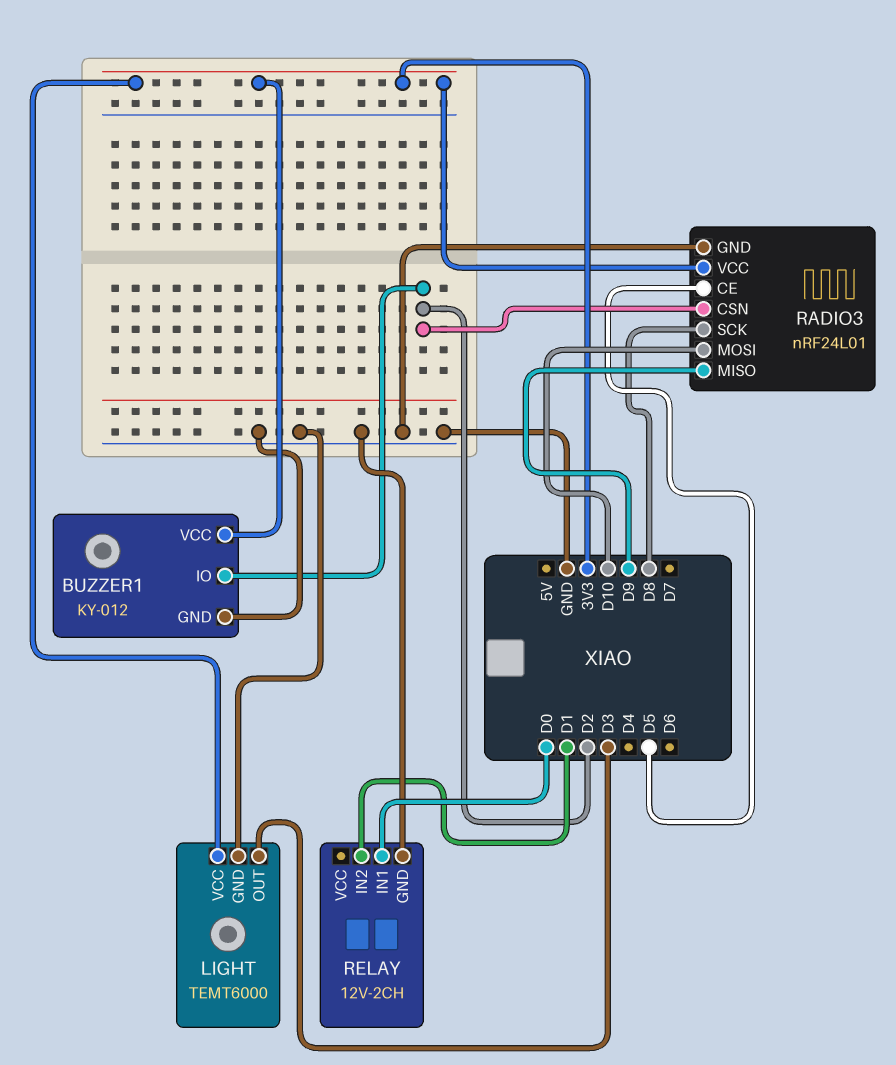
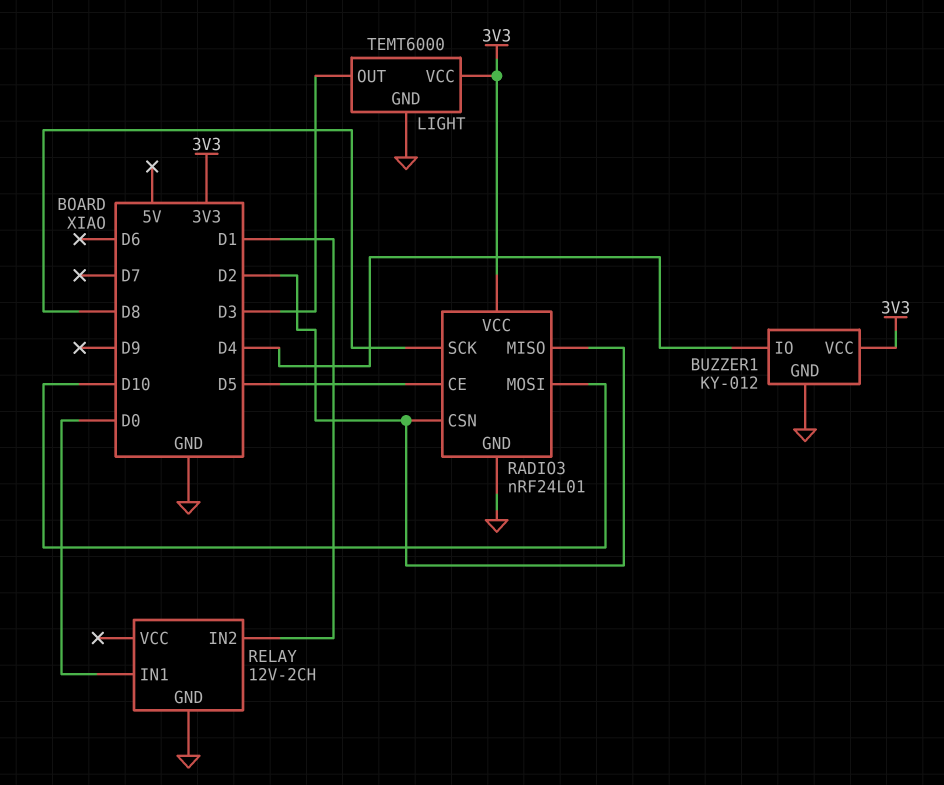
BUZZER1 pin IO: D2 -> D4
RADIO3 pin MISO: D9 -> D2

